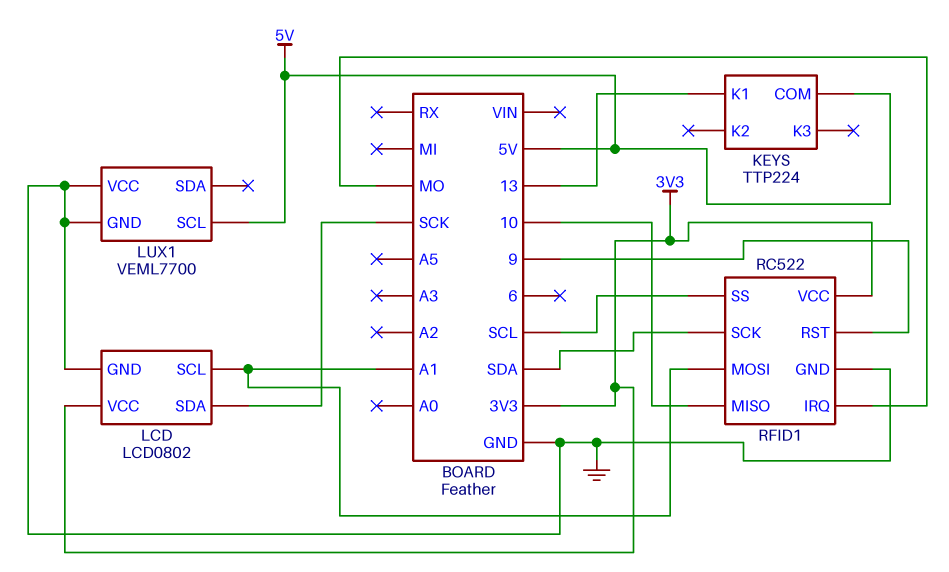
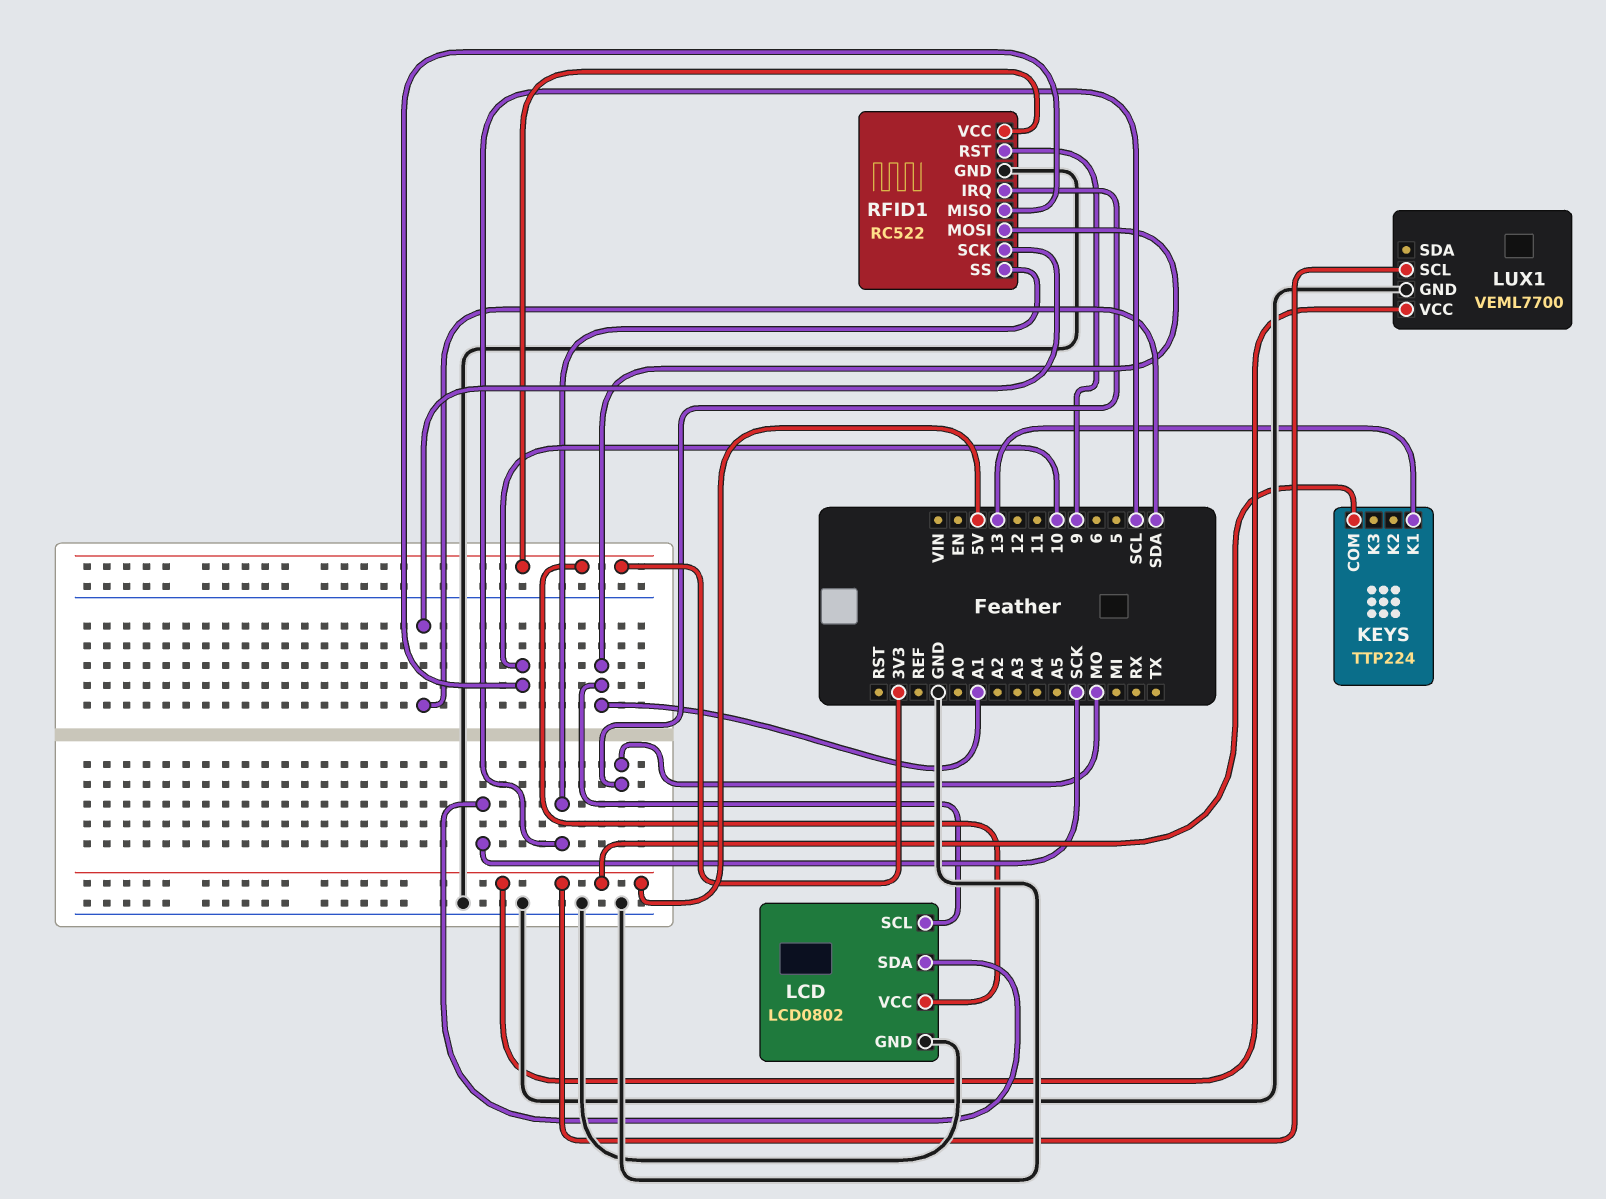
LUX1 pin VCC: GND -> 5V

